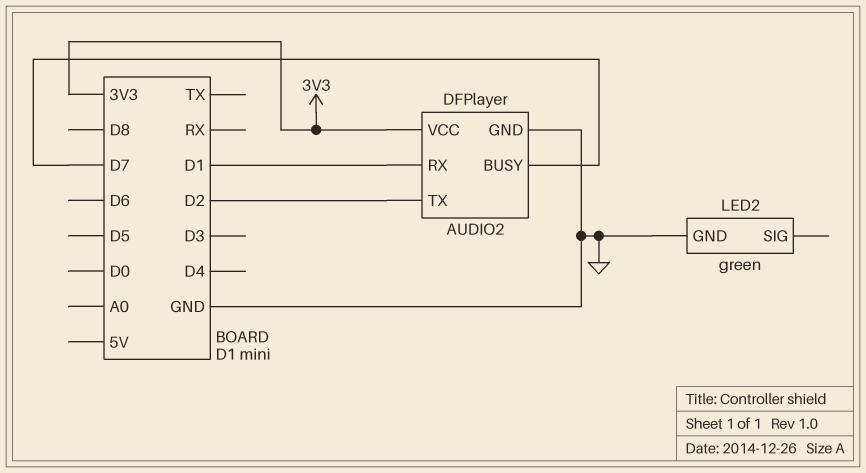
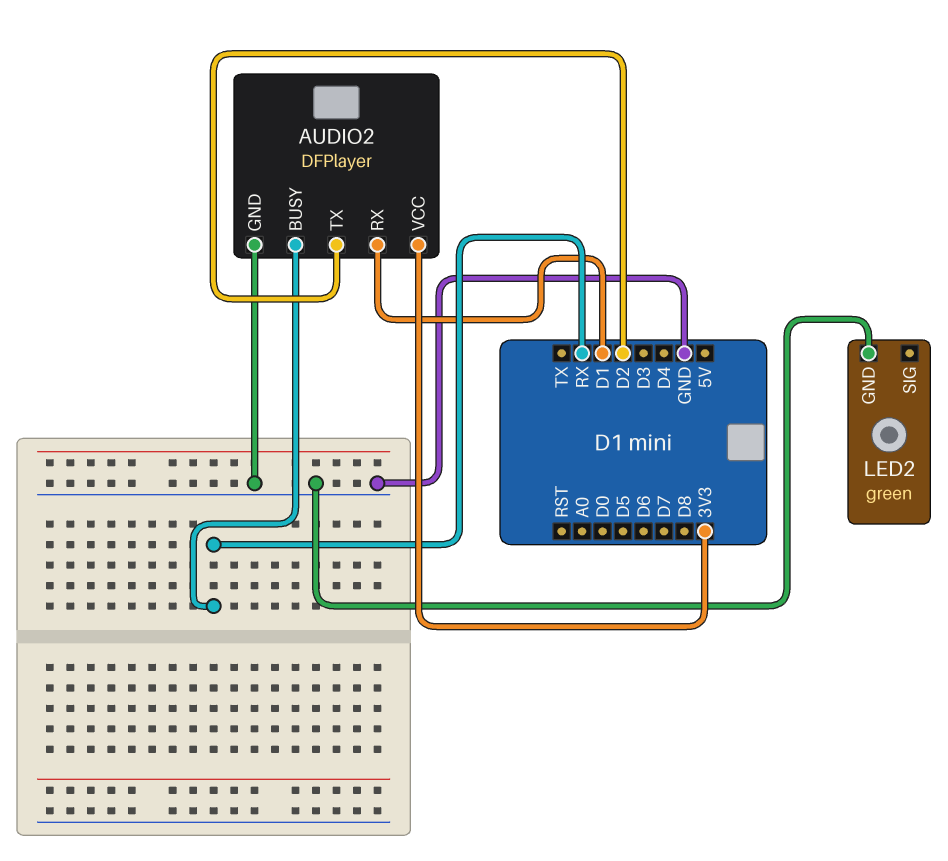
AUDIO2 pin BUSY: D7 -> RX

